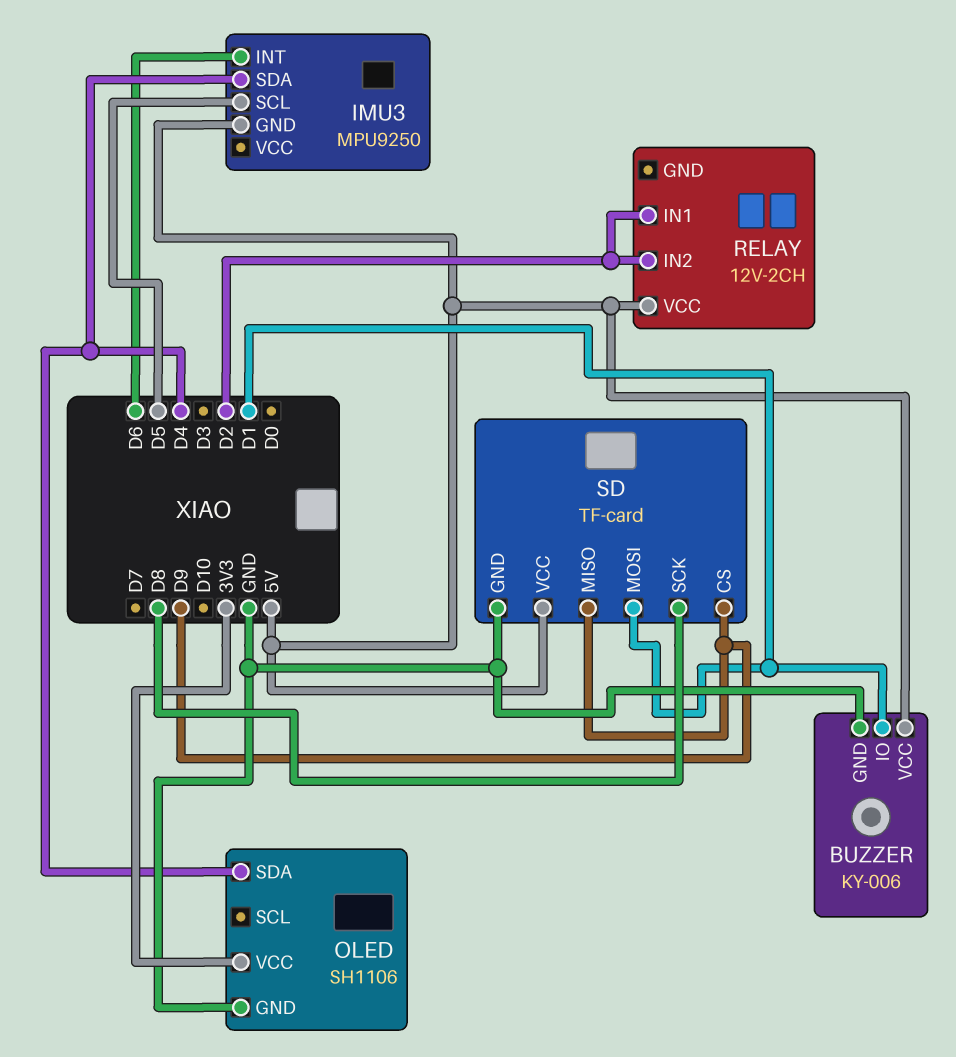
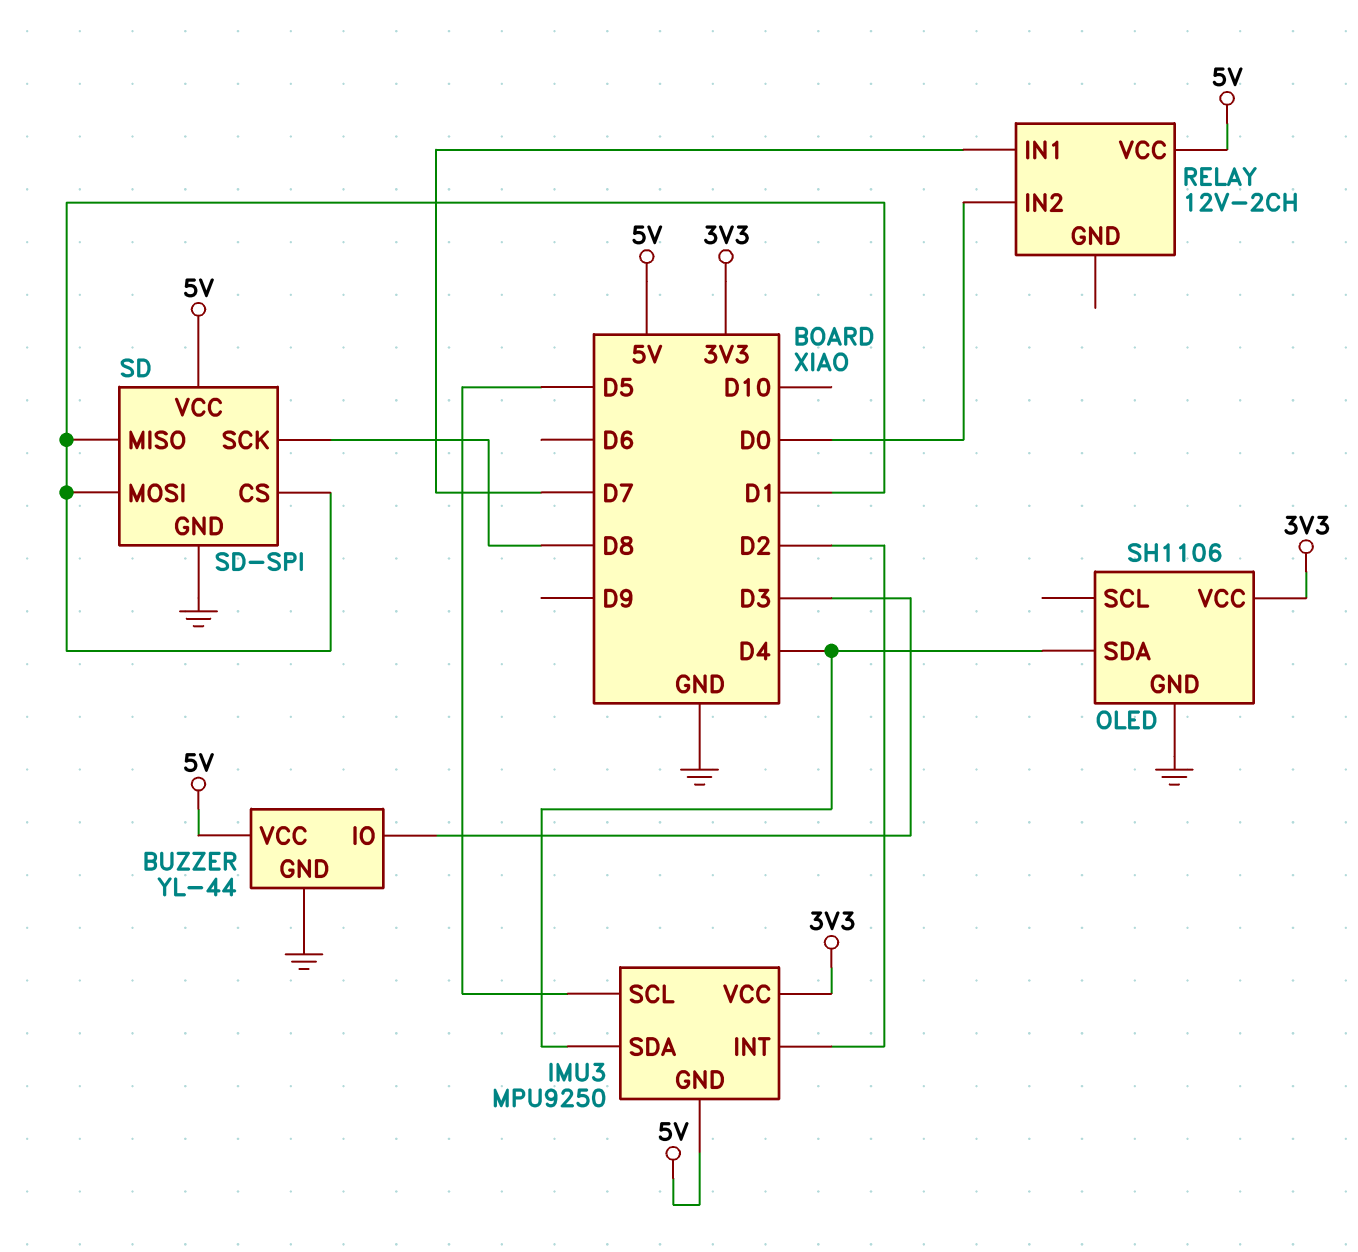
BUZZER: KY-006 -> YL-44
BUZZER pin IO: D1 -> D3
IMU3 pin INT: D6 -> D2
IMU3 pin VCC: none -> 3V3
RELAY pin IN1: D2 -> D7
RELAY pin IN2: D2 -> D0
SD: TF-card -> SD-SPI
SD pin CS: D9 -> D1
SD pin MISO: D9 -> D1

